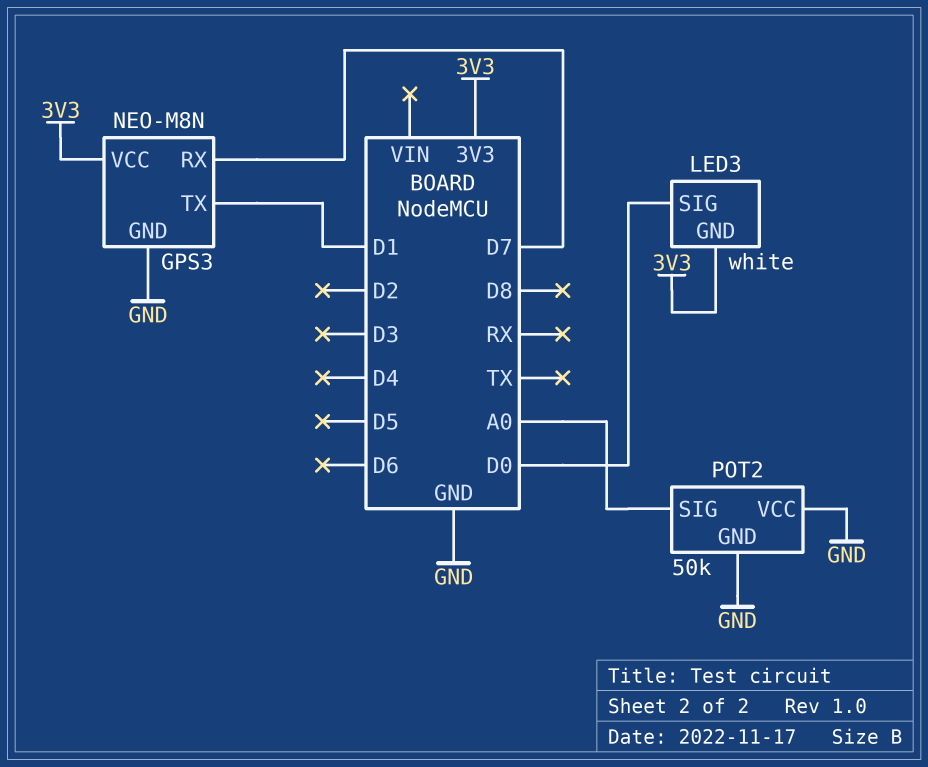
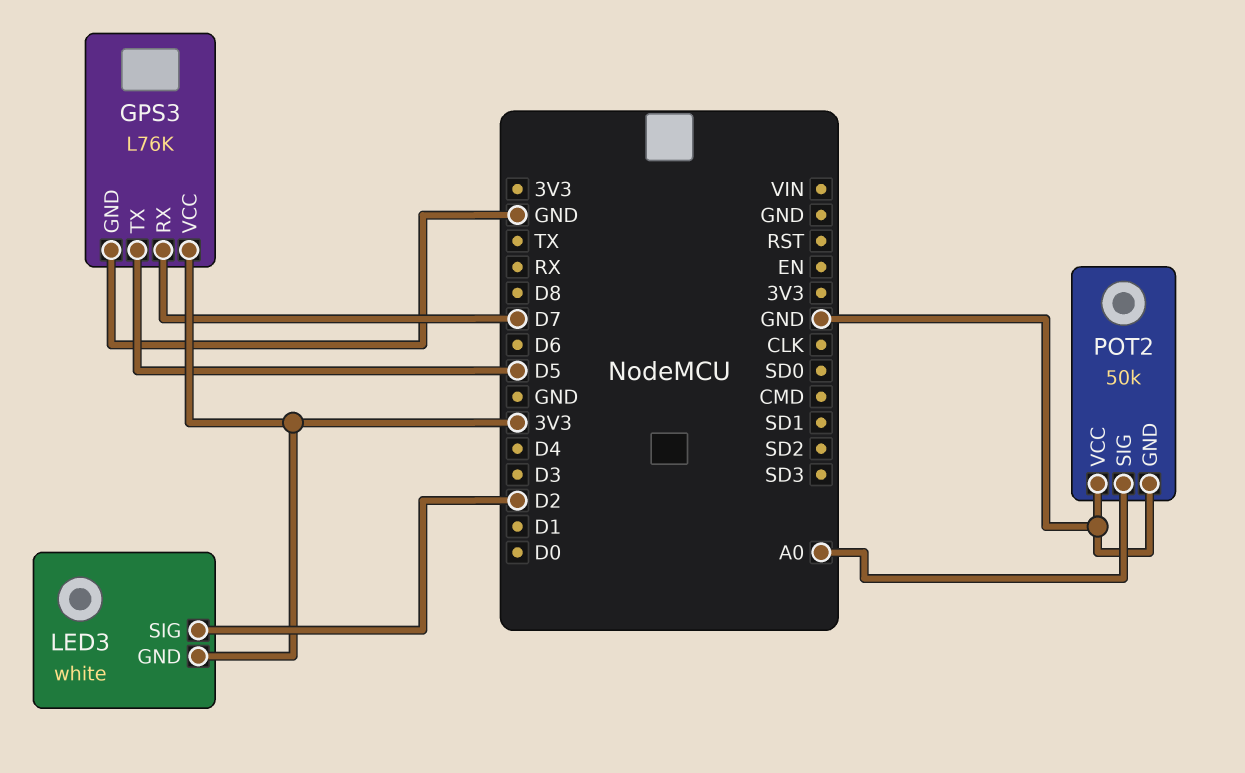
GPS3: NEO-M8N -> L76K
GPS3 pin TX: D1 -> D5
LED3 pin SIG: D0 -> D2

